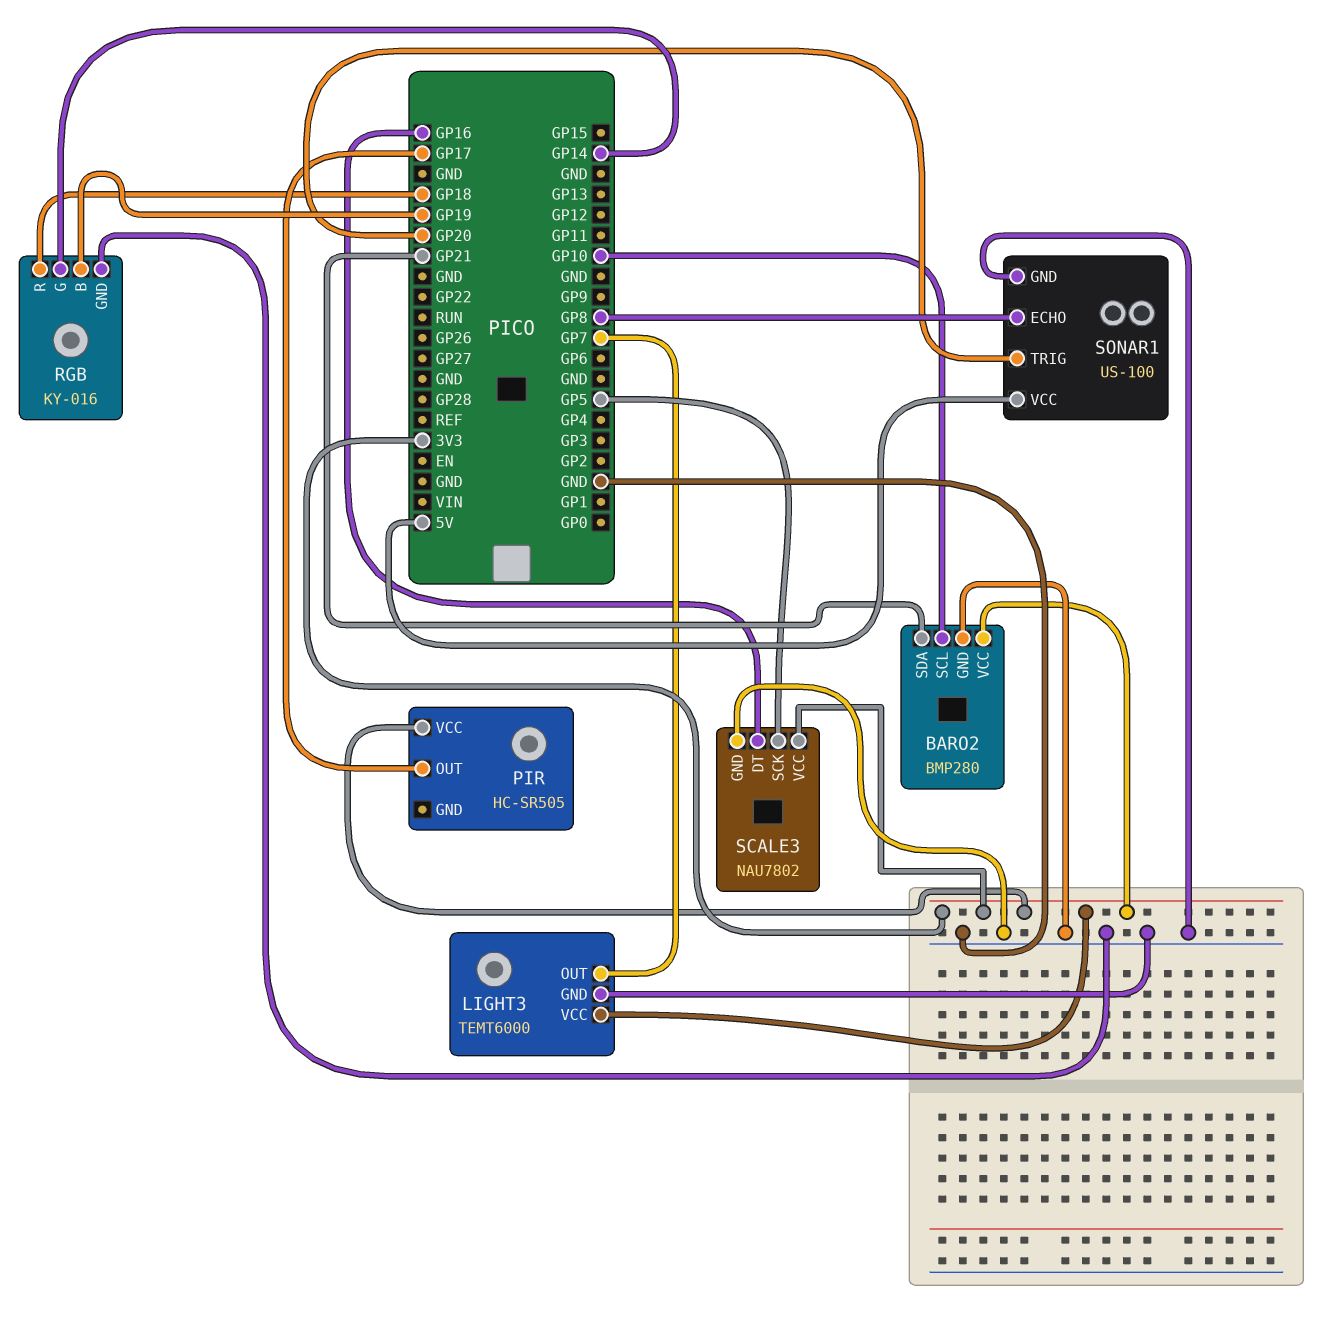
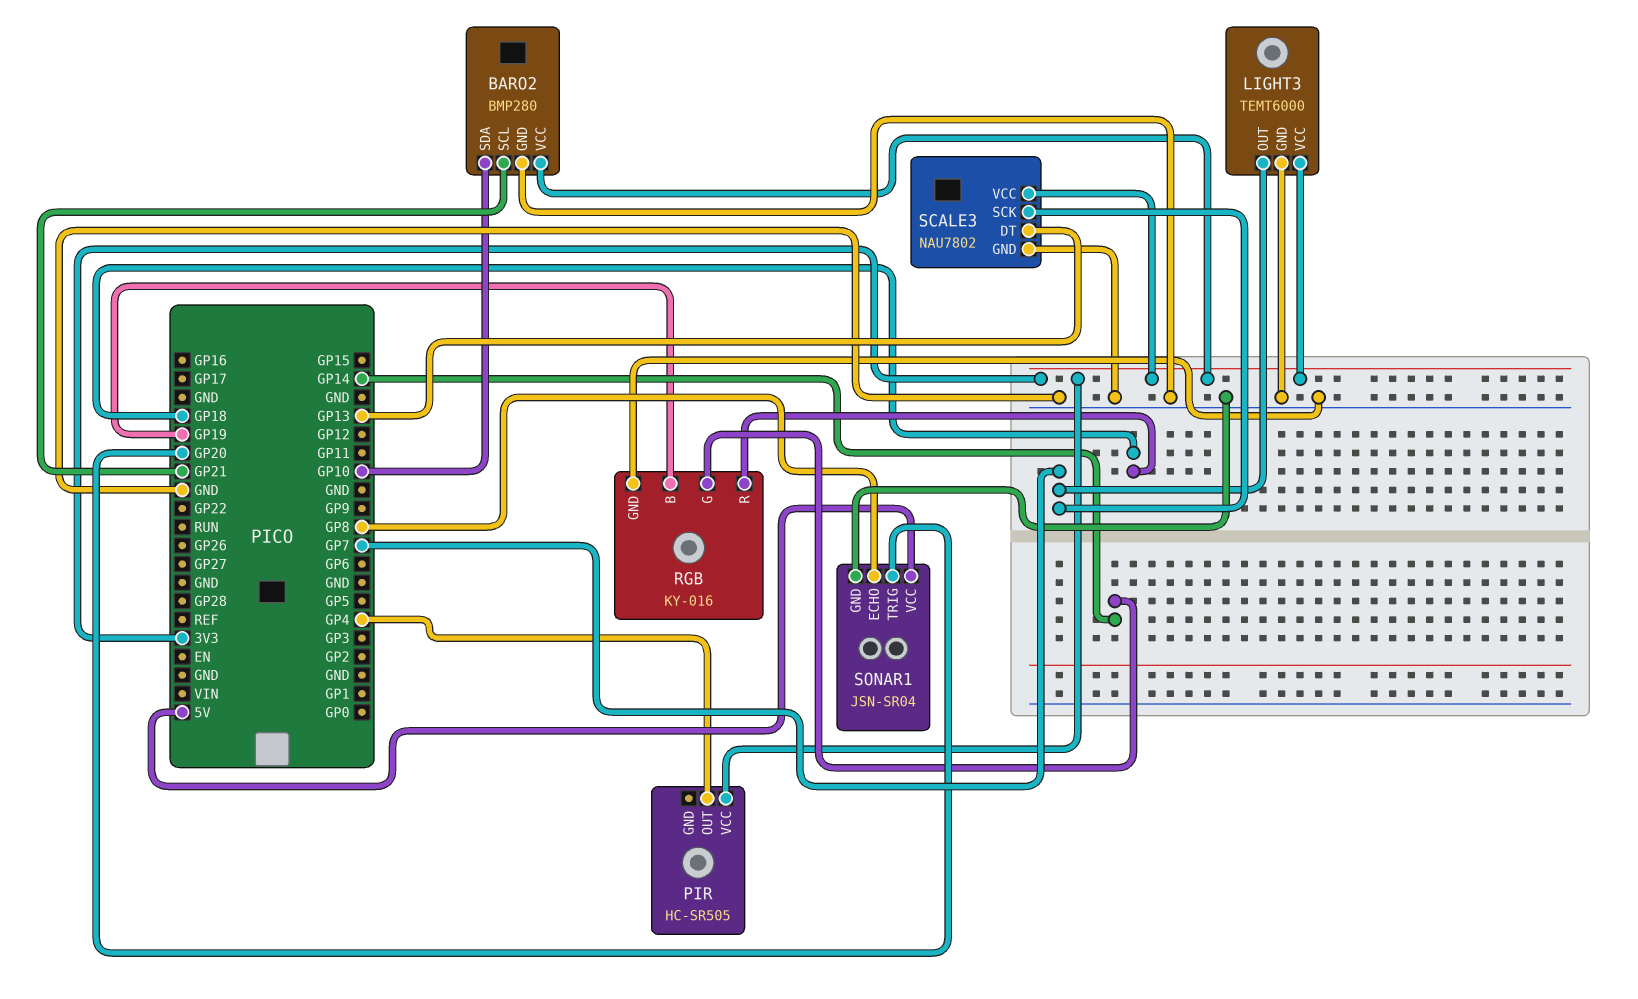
BARO2 pin SCL: GP10 -> GP21
BARO2 pin SDA: GP21 -> GP10
PIR pin OUT: GP17 -> GP4
SCALE3 pin DT: GP16 -> GP13
SCALE3 pin SCK: GP5 -> GP7
SONAR1: US-100 -> JSN-SR04

